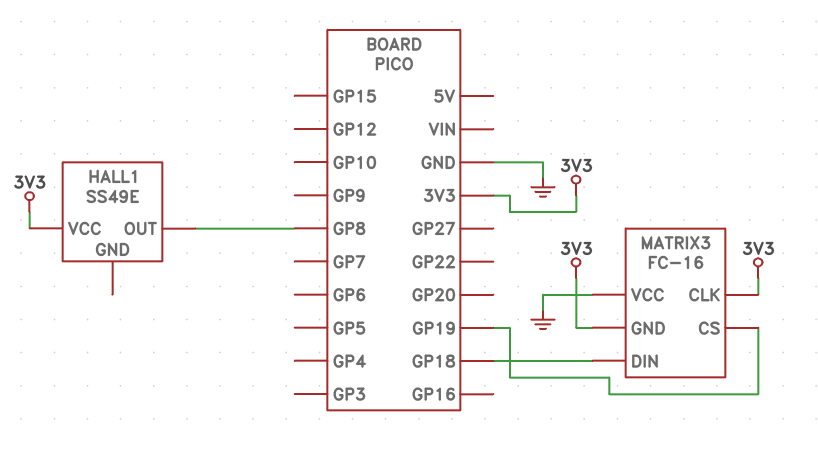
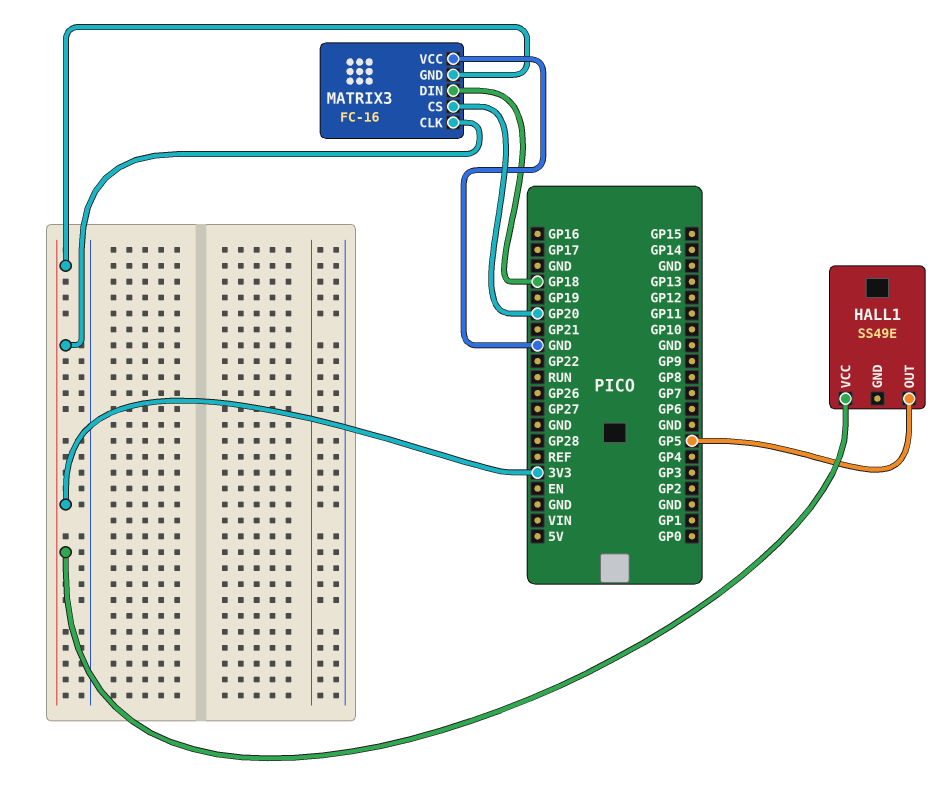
HALL1 pin OUT: GP8 -> GP5
MATRIX3 pin CS: GP19 -> GP20

